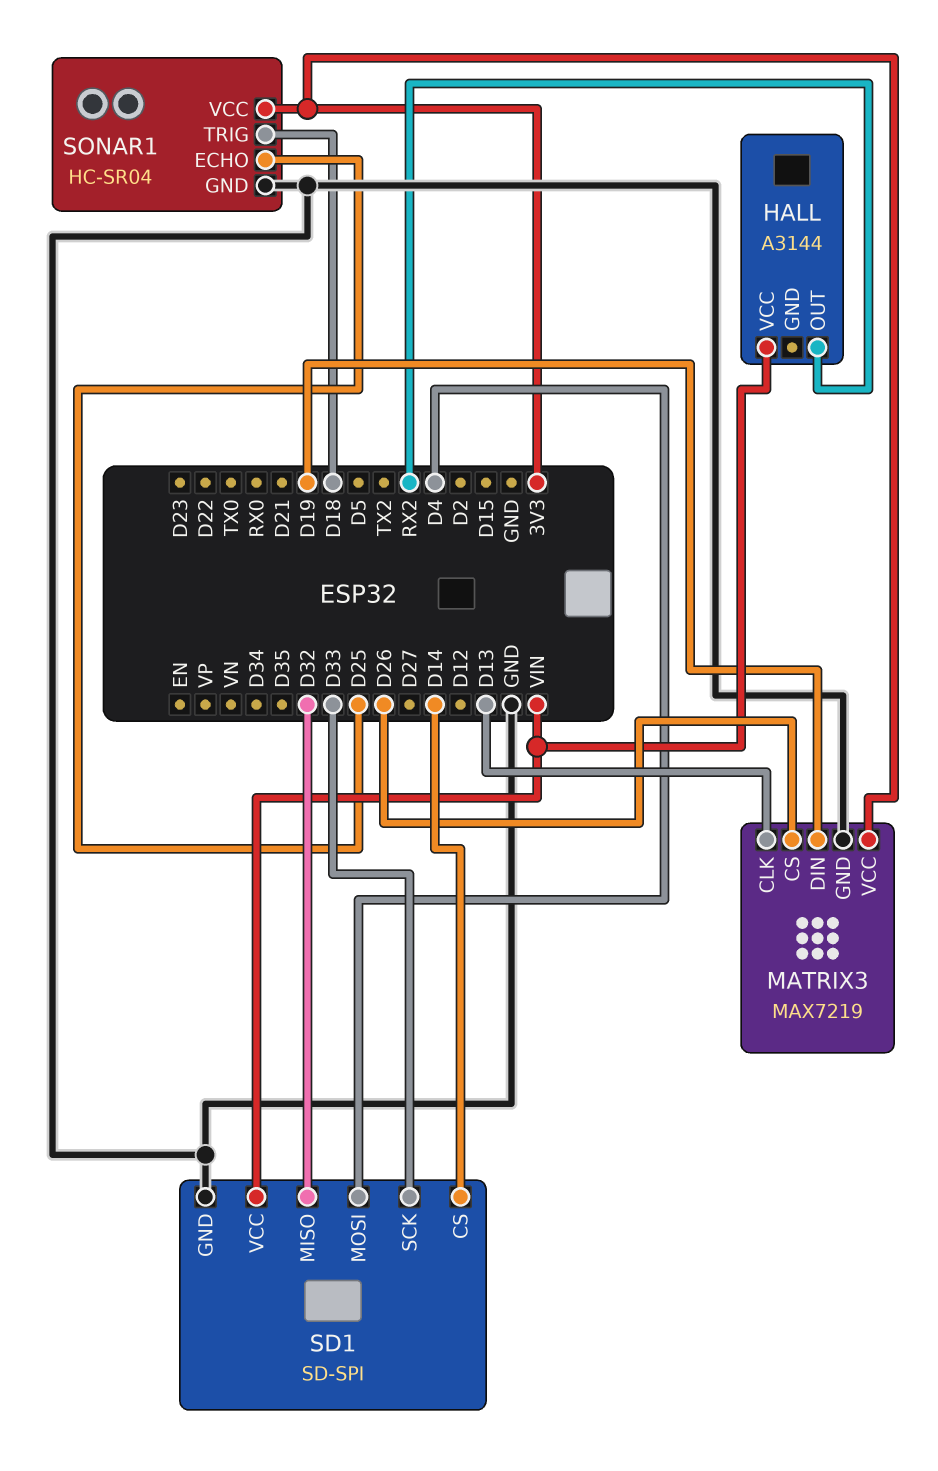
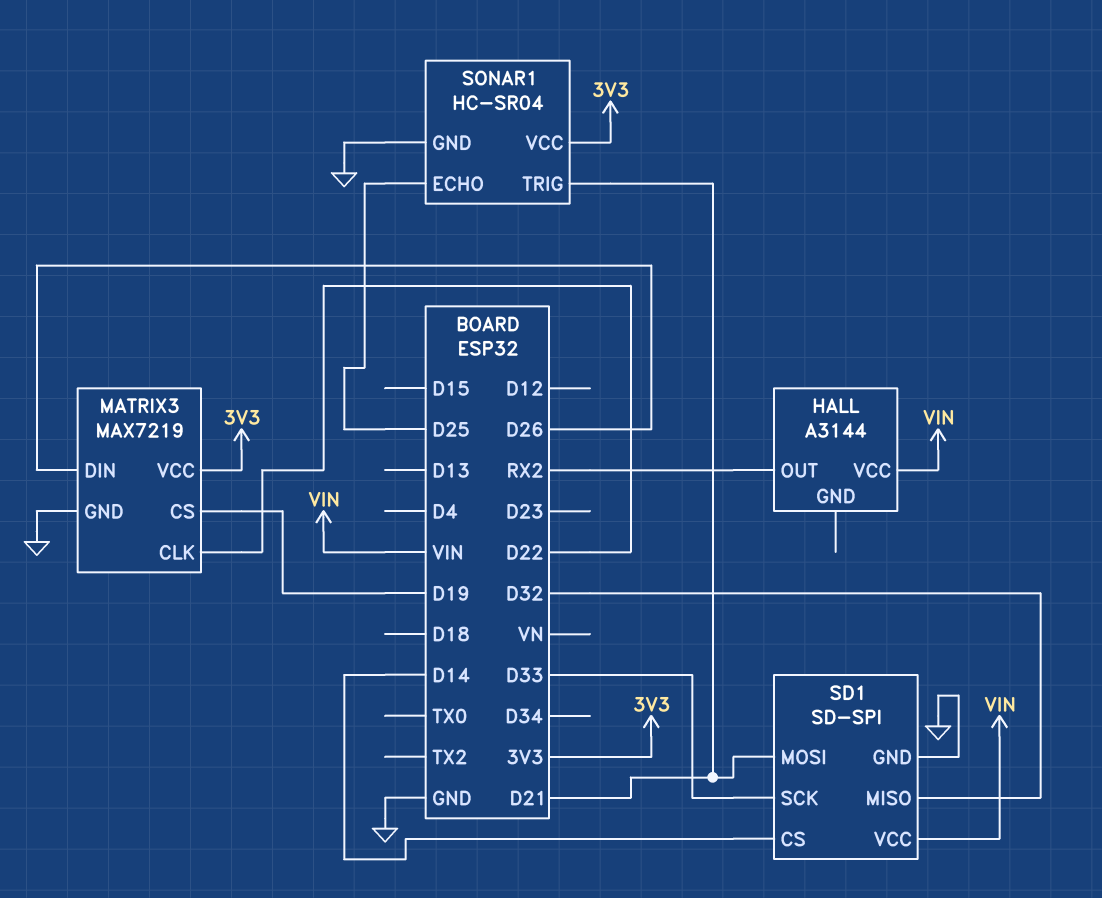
MATRIX3 pin CLK: D13 -> D22
MATRIX3 pin CS: D26 -> D19
MATRIX3 pin DIN: D19 -> D26
SD1 pin MOSI: D4 -> D21
SONAR1 pin TRIG: D18 -> D21

